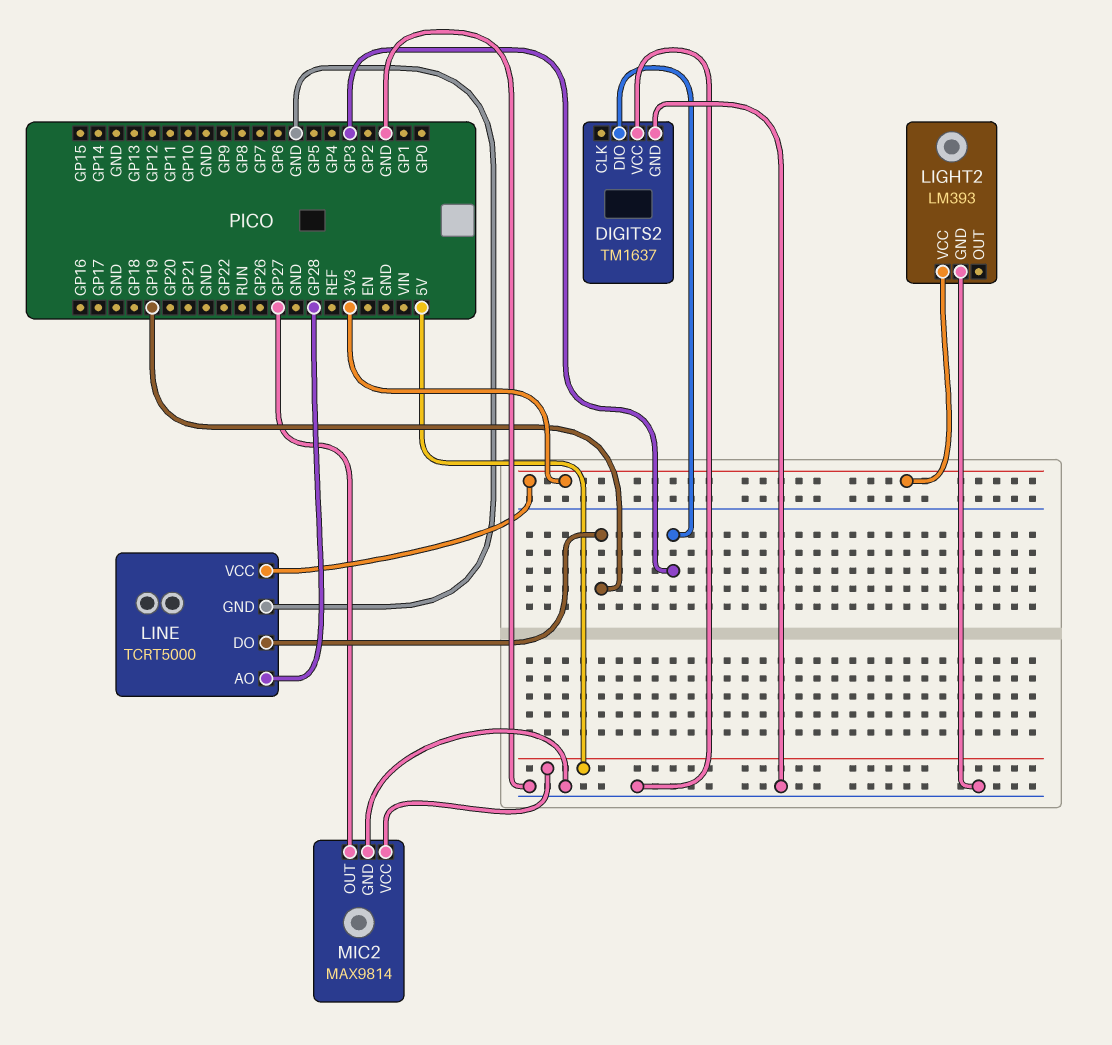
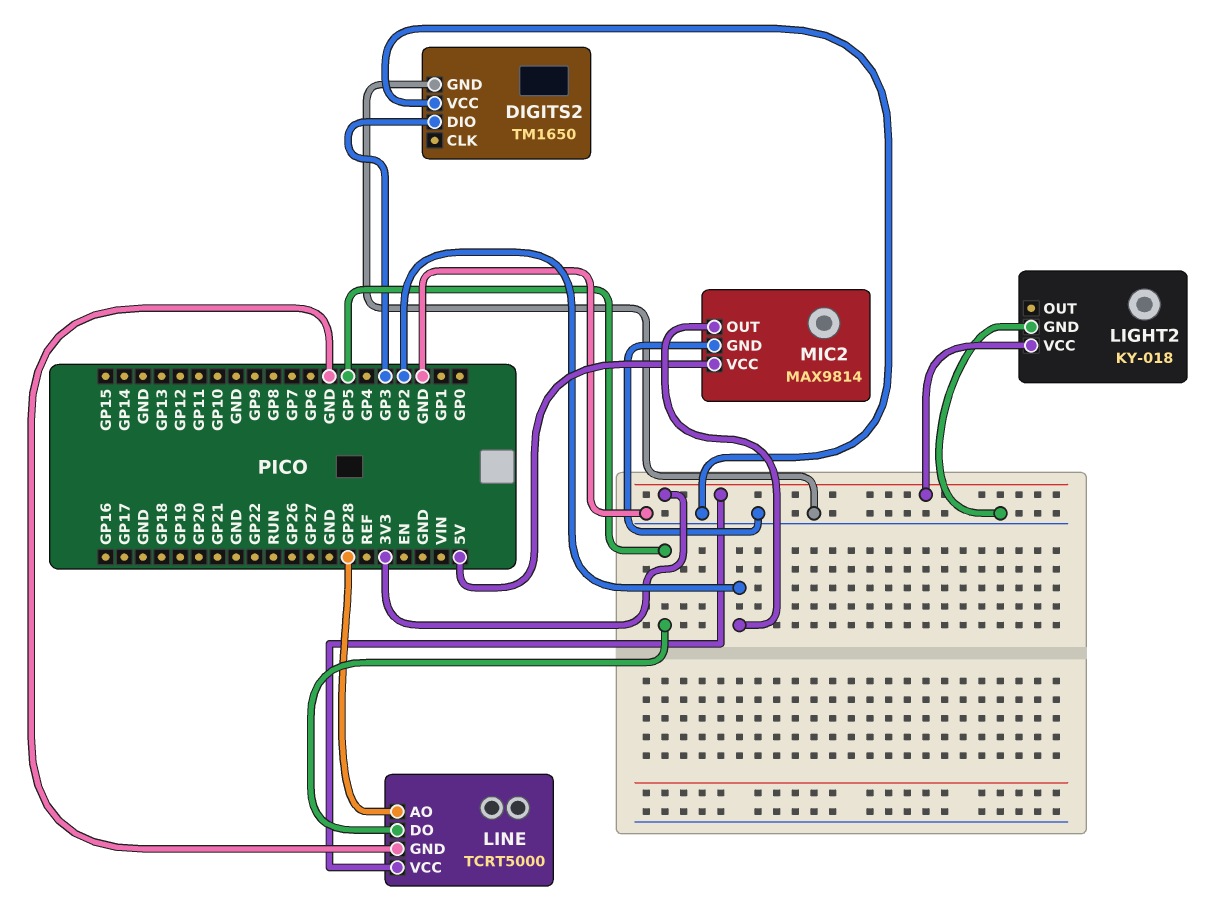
DIGITS2: TM1637 -> TM1650
LIGHT2: LM393 -> KY-018
LINE pin DO: GP19 -> GP5
MIC2 pin OUT: GP27 -> GP2

